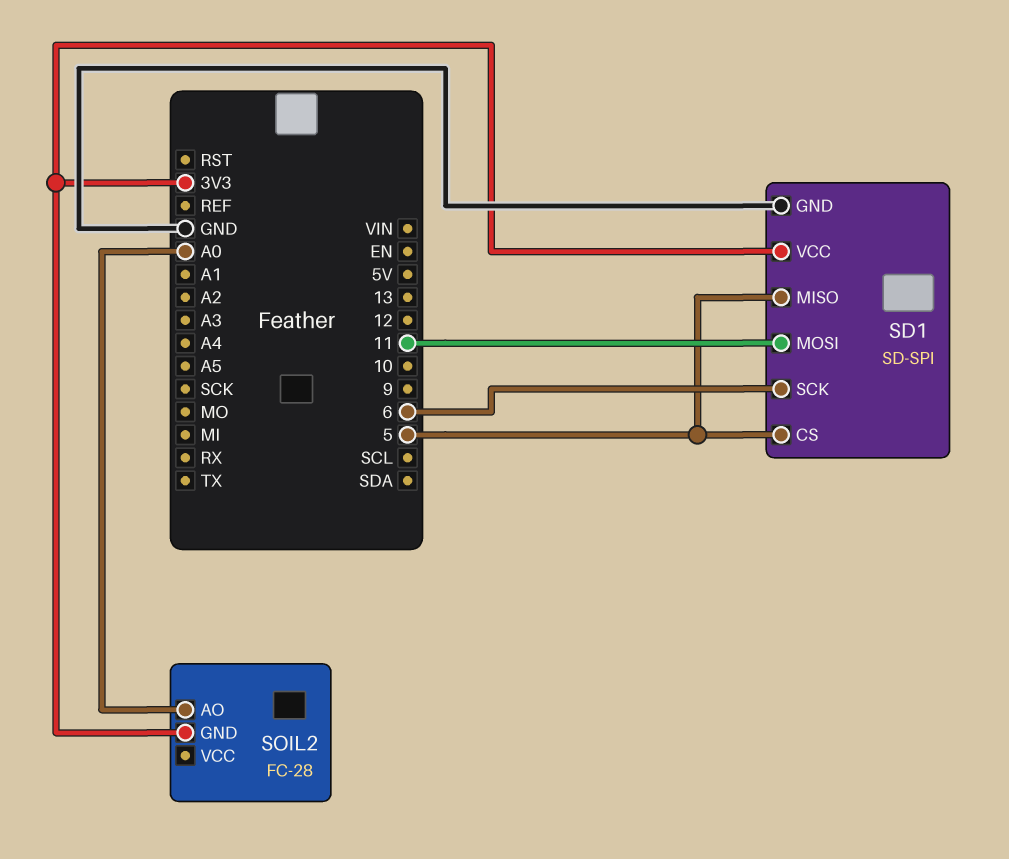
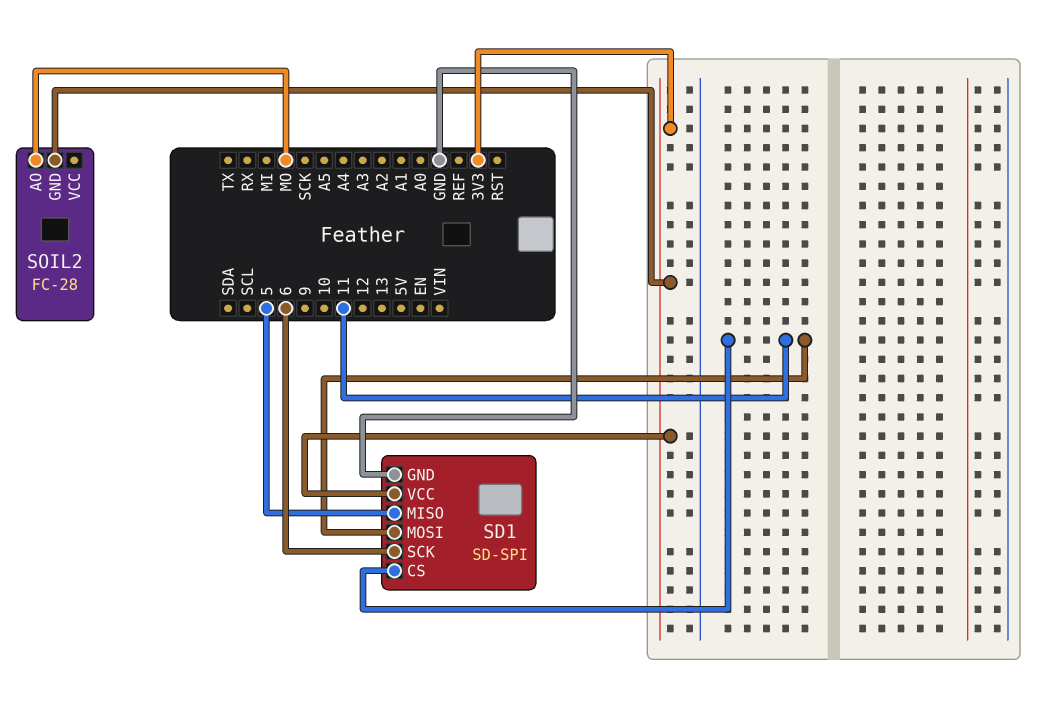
SD1 pin CS: 5 -> 11
SOIL2 pin AO: A0 -> MO

